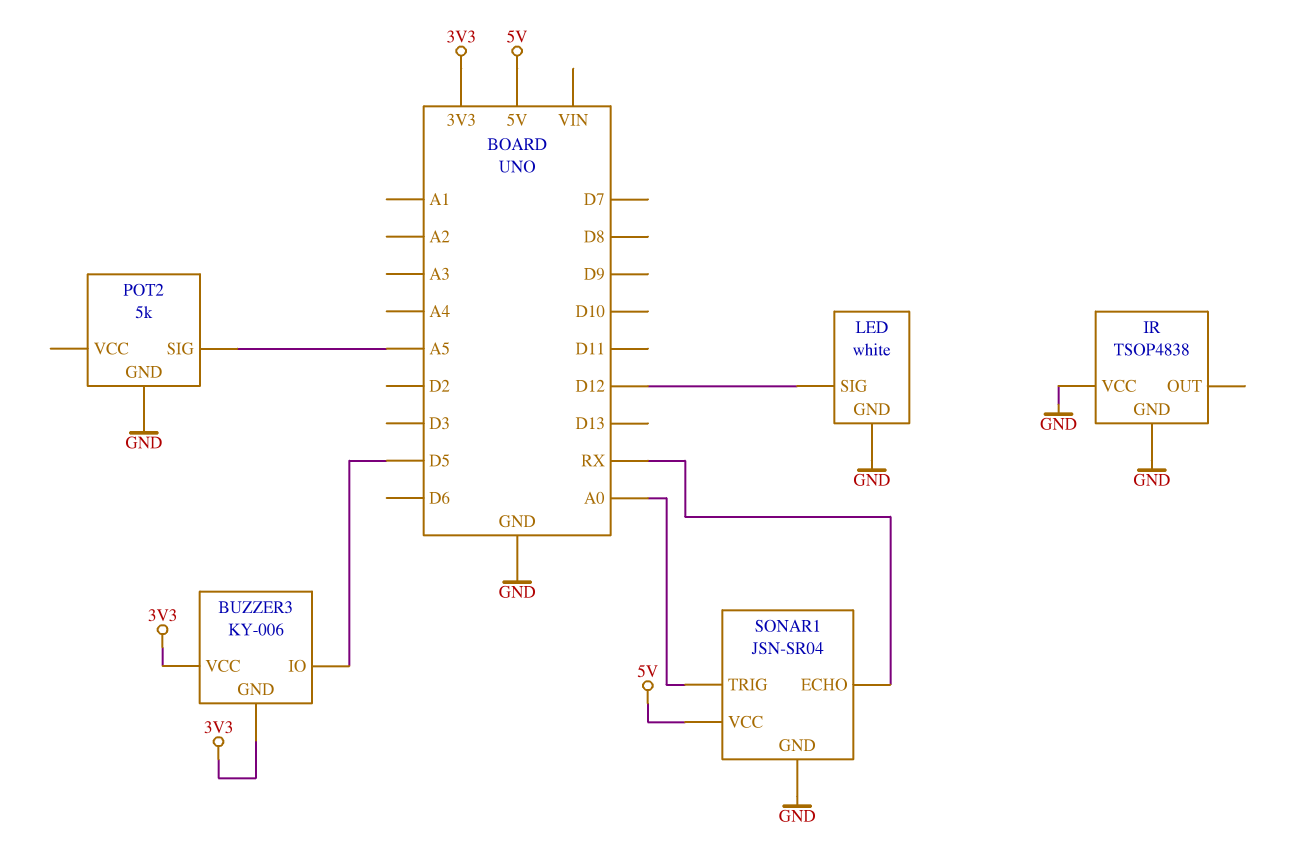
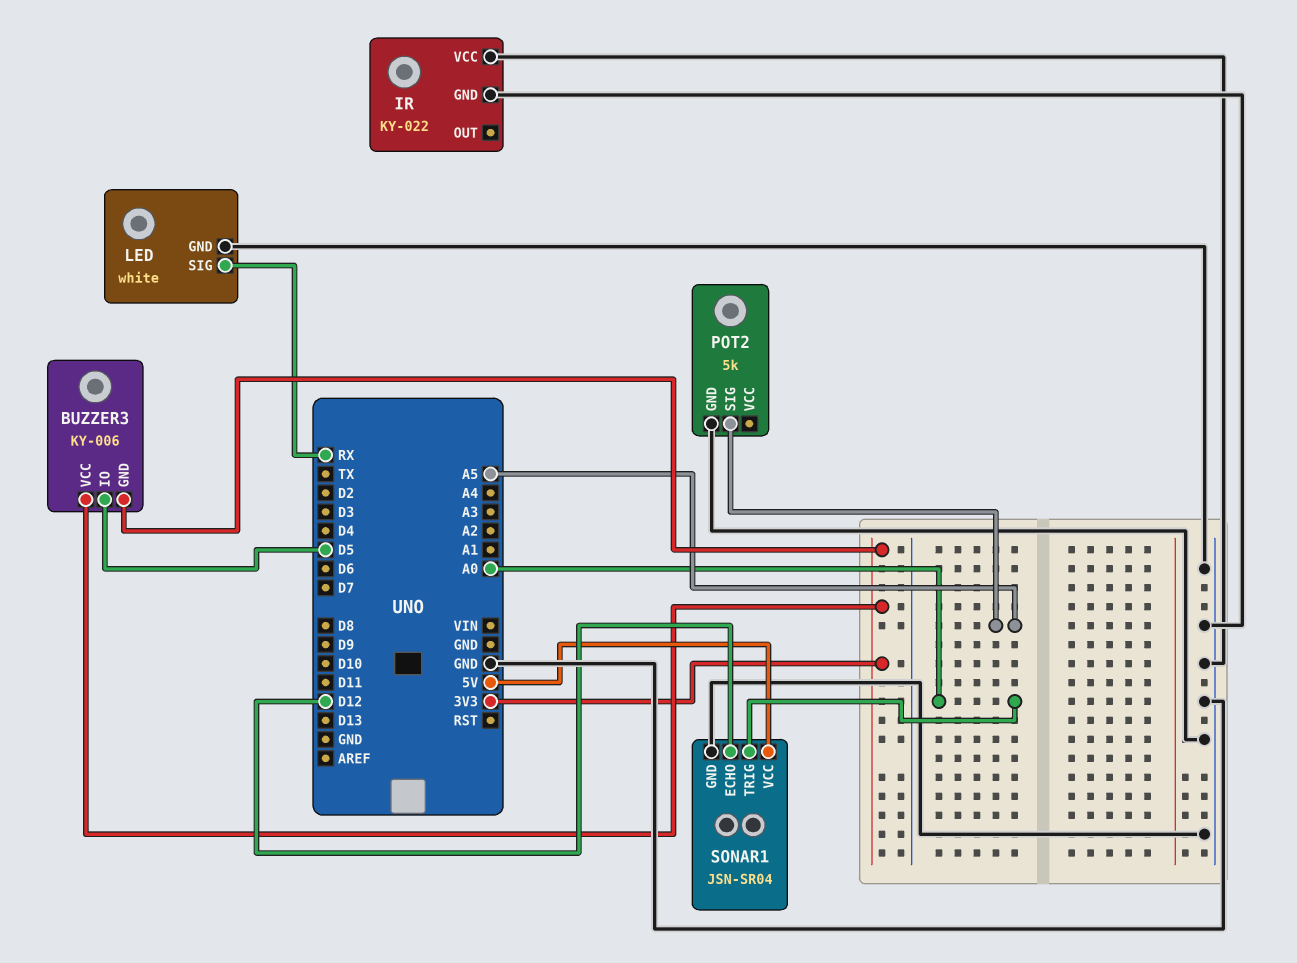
IR: TSOP4838 -> KY-022
LED pin SIG: D12 -> RX
SONAR1 pin ECHO: RX -> D12

